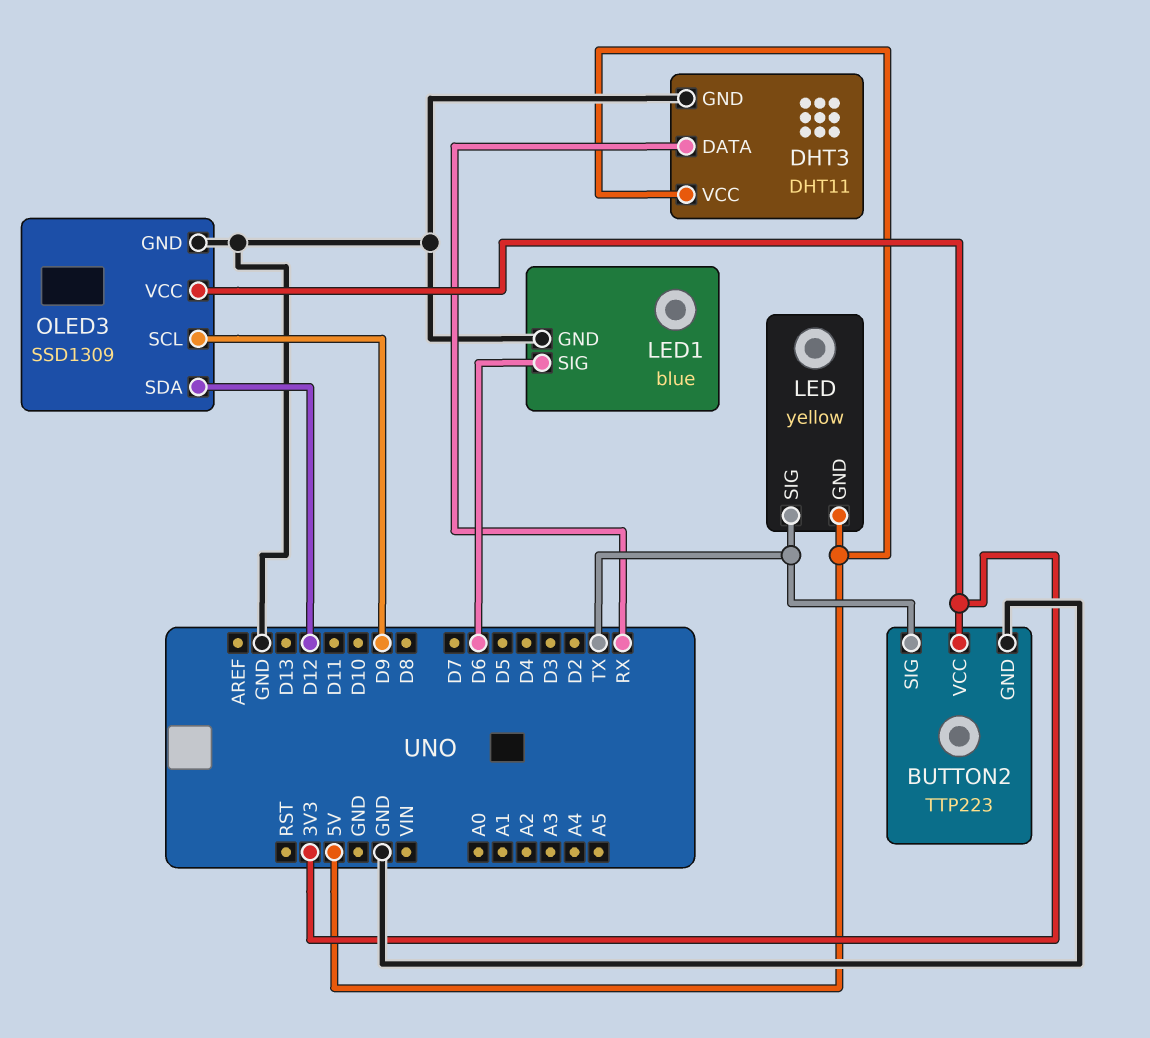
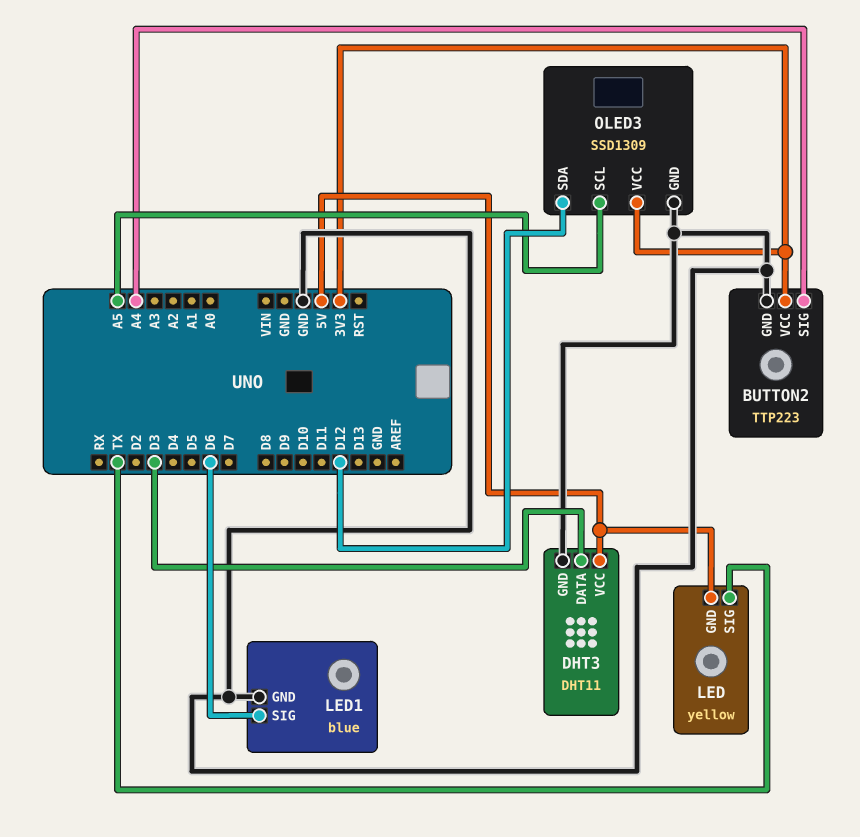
BUTTON2 pin SIG: TX -> A4
DHT3 pin DATA: RX -> D3
OLED3 pin SCL: D9 -> A5

